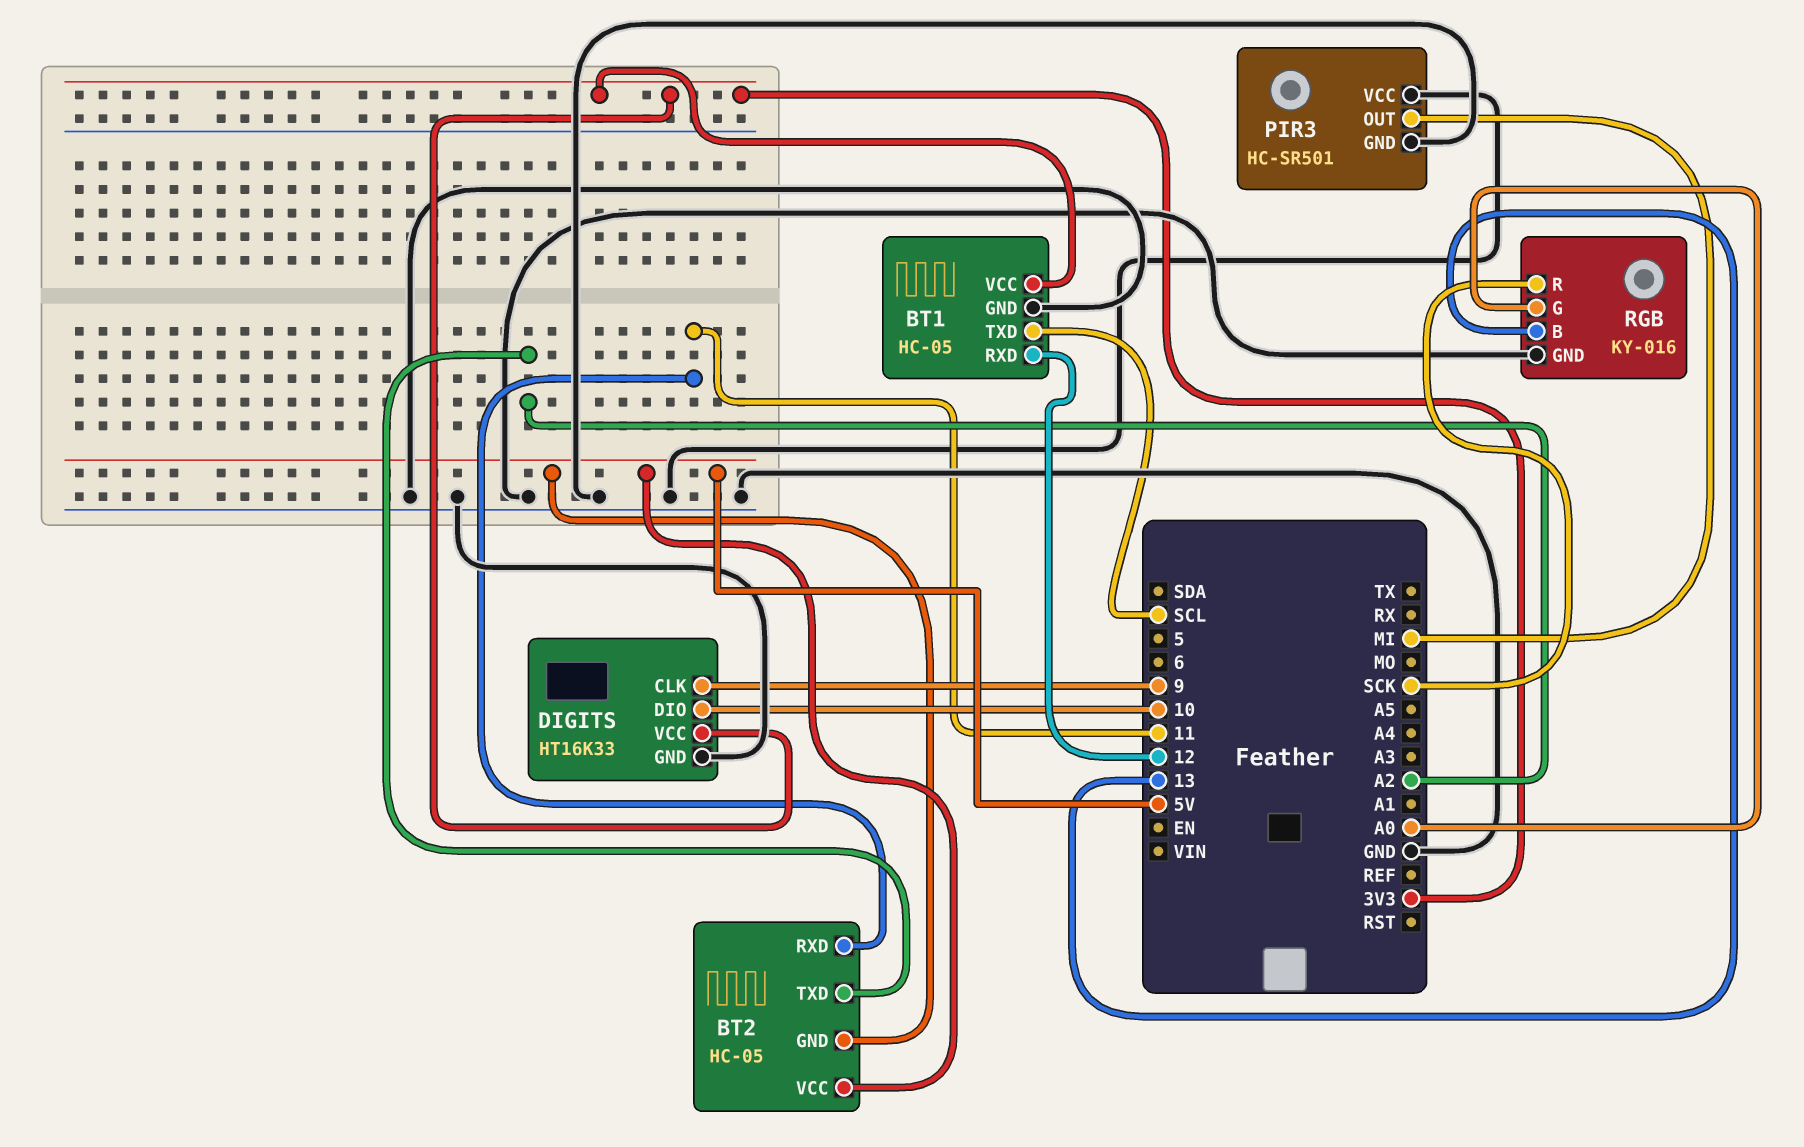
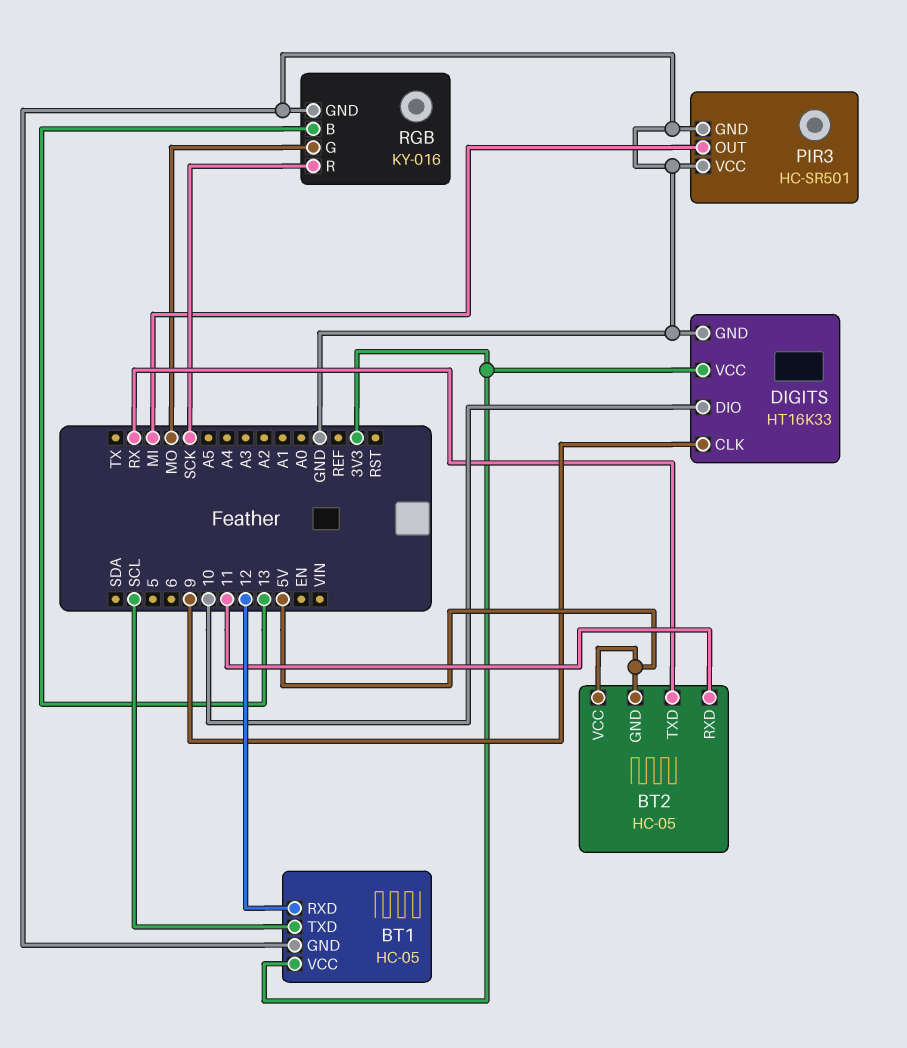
BT2 pin TXD: A2 -> RX
RGB pin G: A0 -> MO

